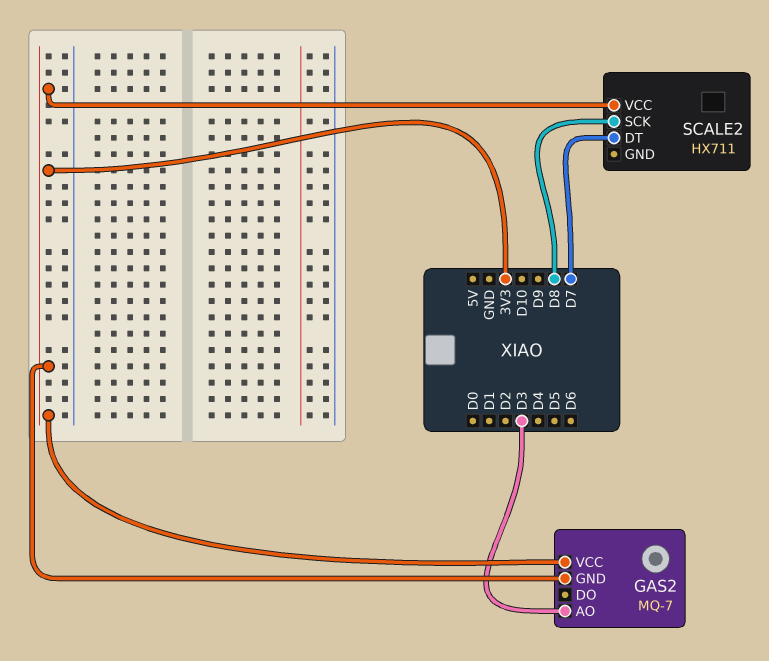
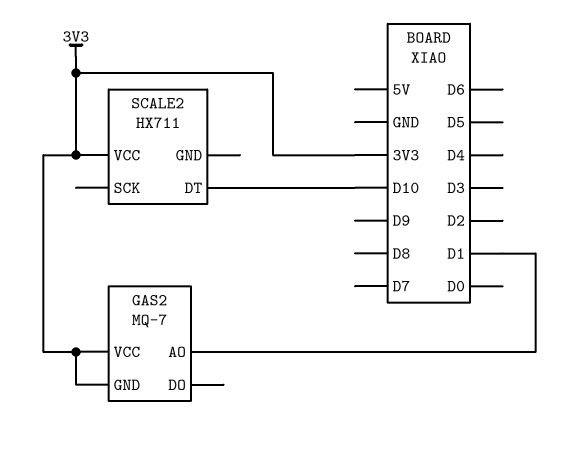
GAS2 pin AO: D3 -> D1
SCALE2 pin DT: D7 -> D10
SCALE2 pin SCK: D8 -> none

